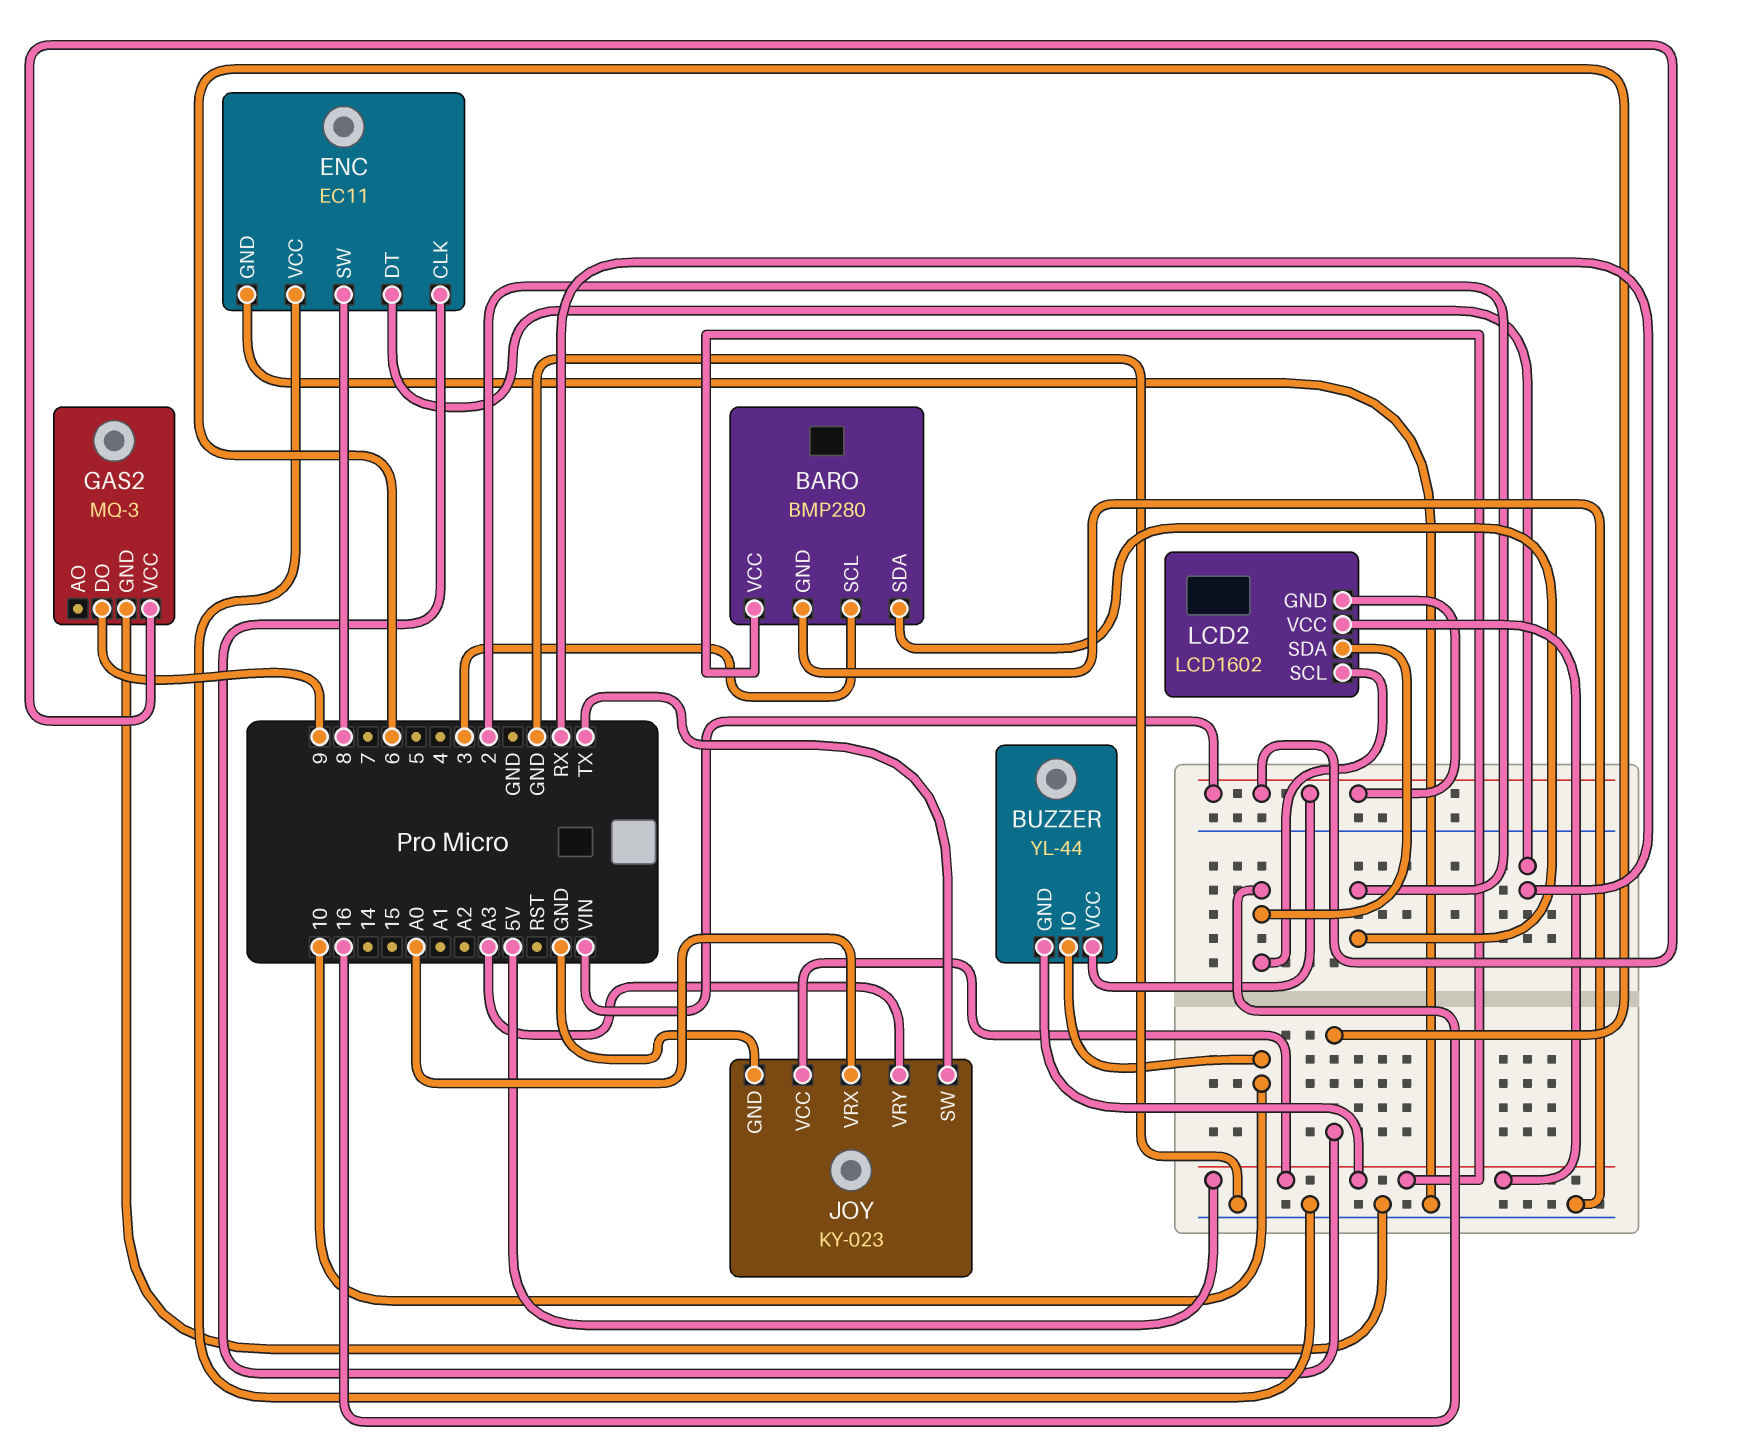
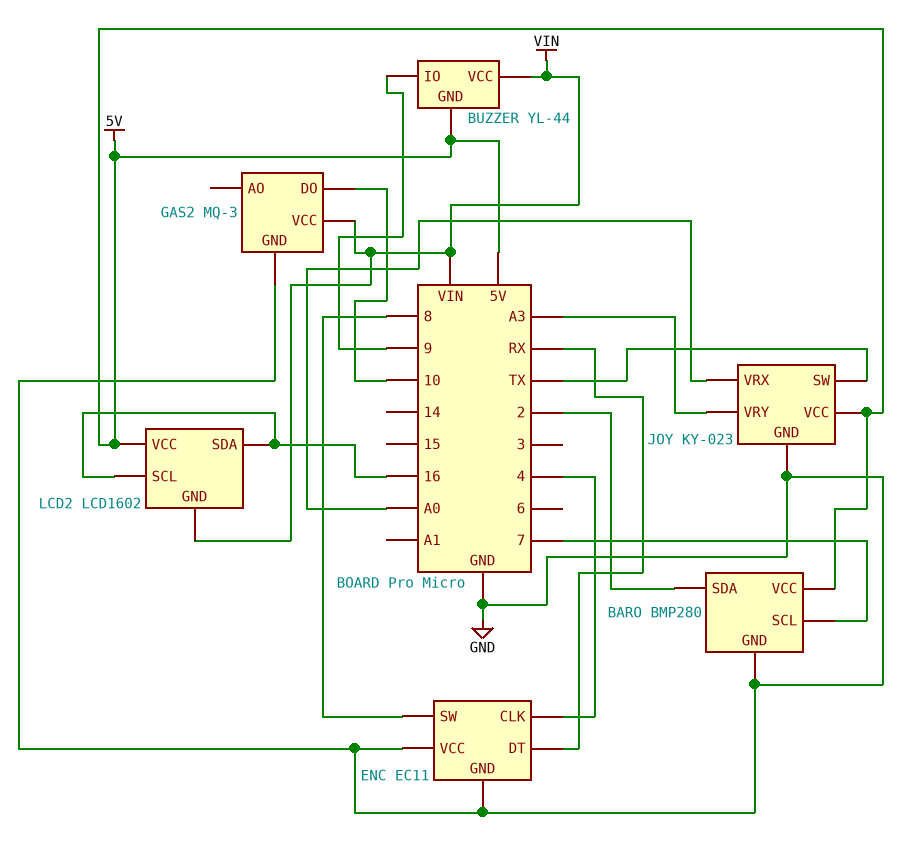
BARO pin SCL: 3 -> 7
BUZZER pin IO: 10 -> 9
ENC pin CLK: 6 -> 4
GAS2 pin DO: 9 -> 10

